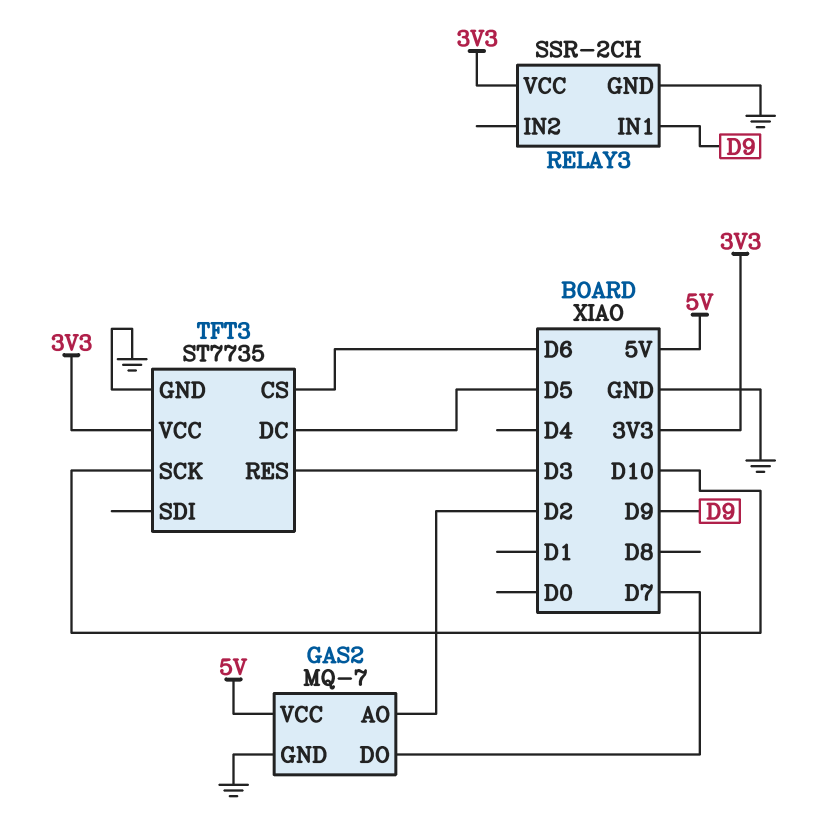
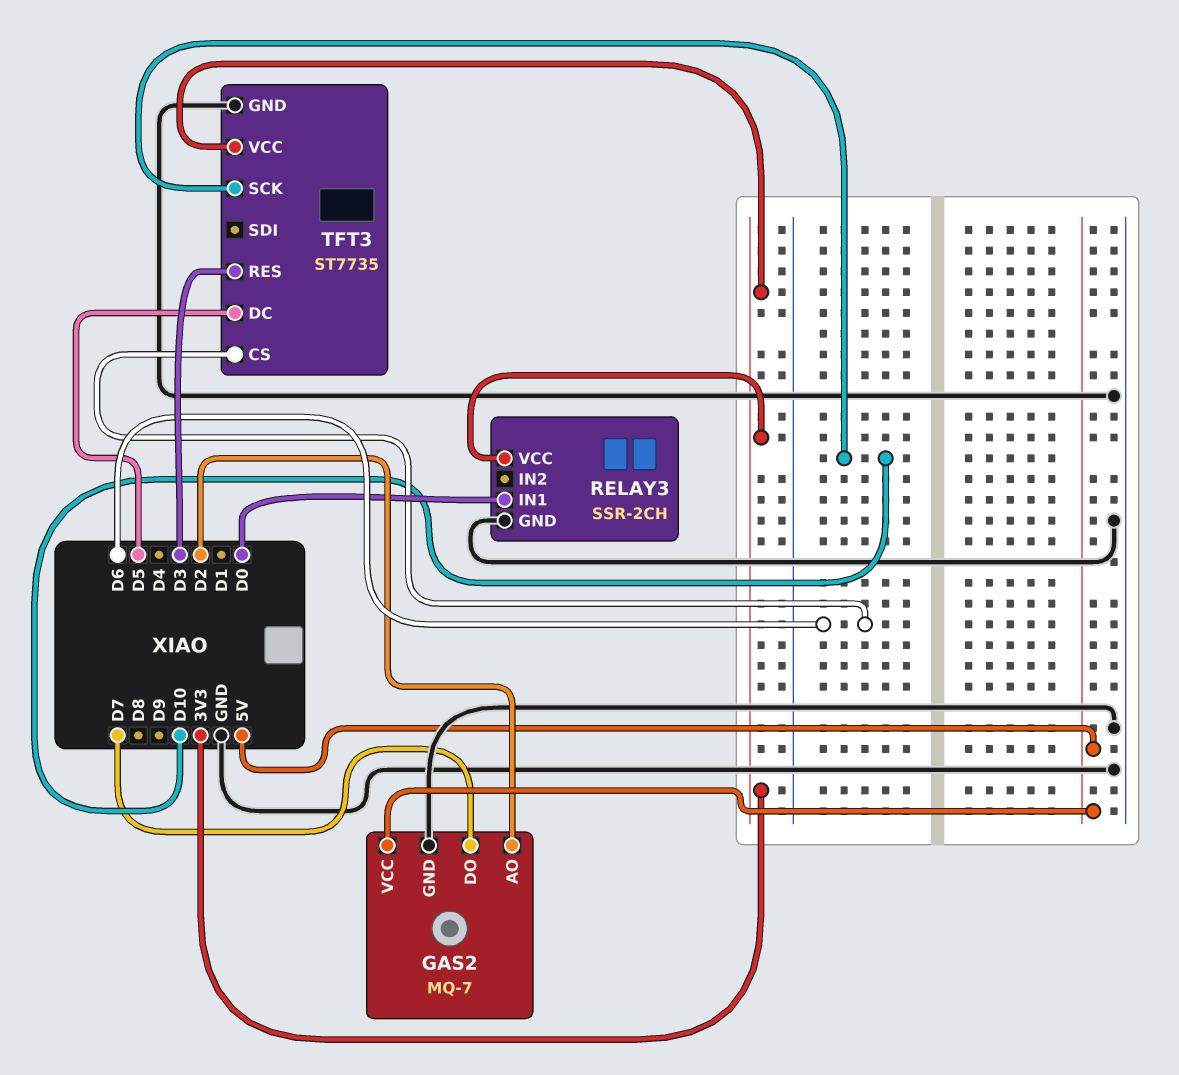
RELAY3 pin IN1: D9 -> D0

